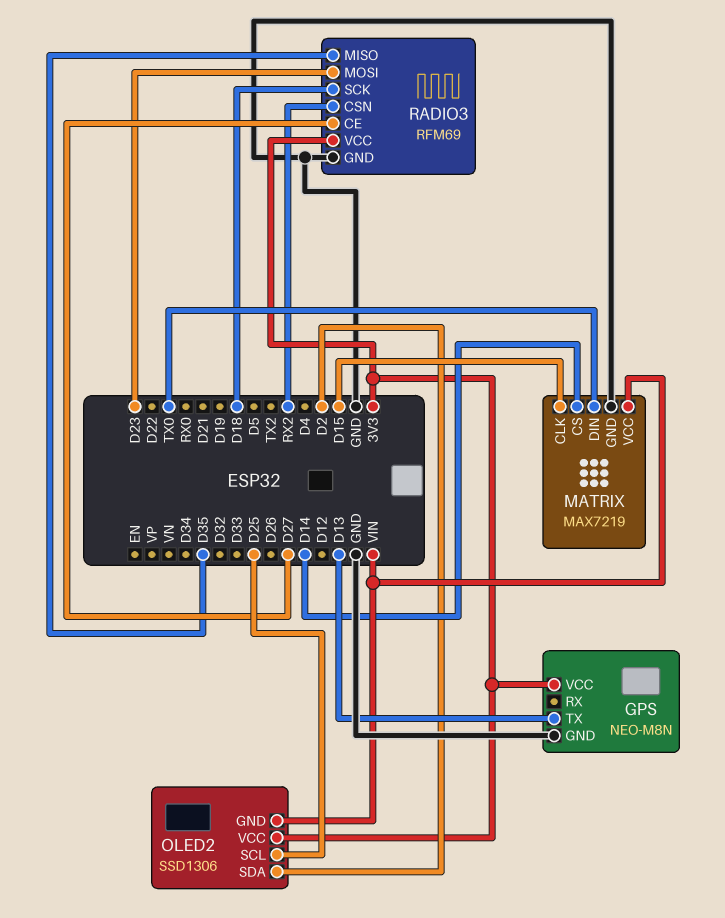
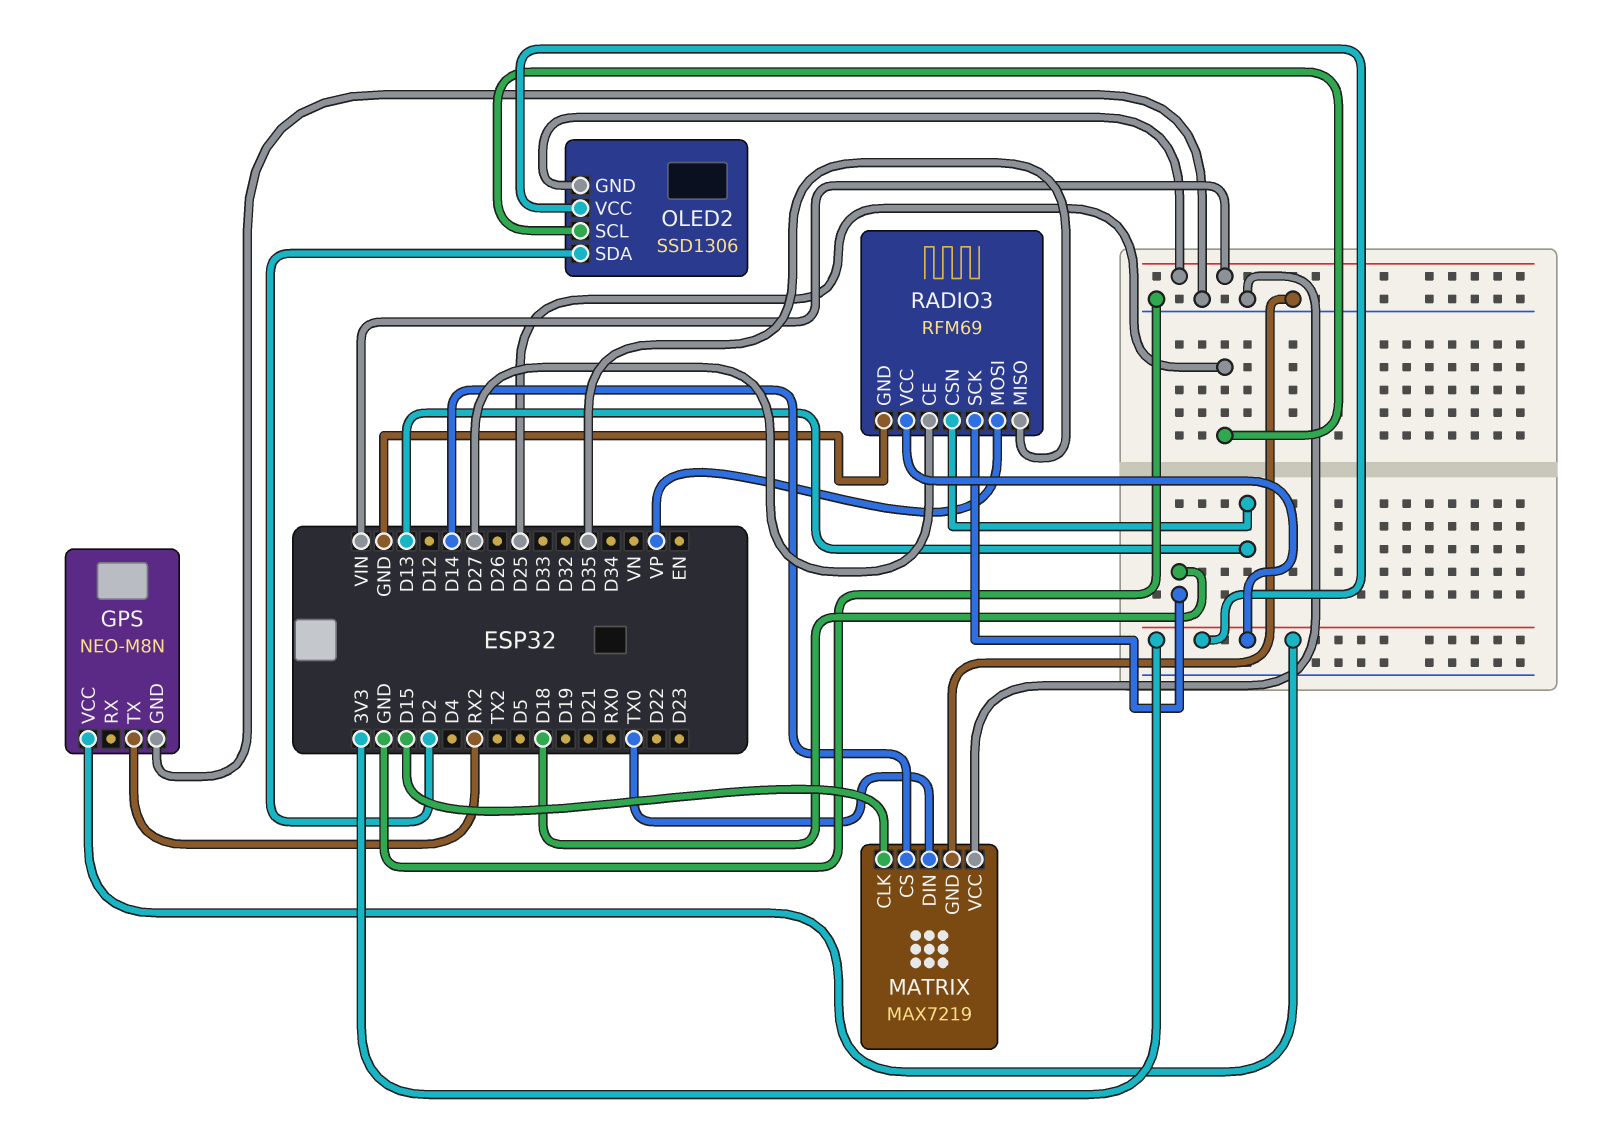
GPS pin TX: D13 -> RX2
MATRIX pin VCC: VIN -> GND
RADIO3 pin CSN: RX2 -> D13
RADIO3 pin MOSI: D23 -> VP

